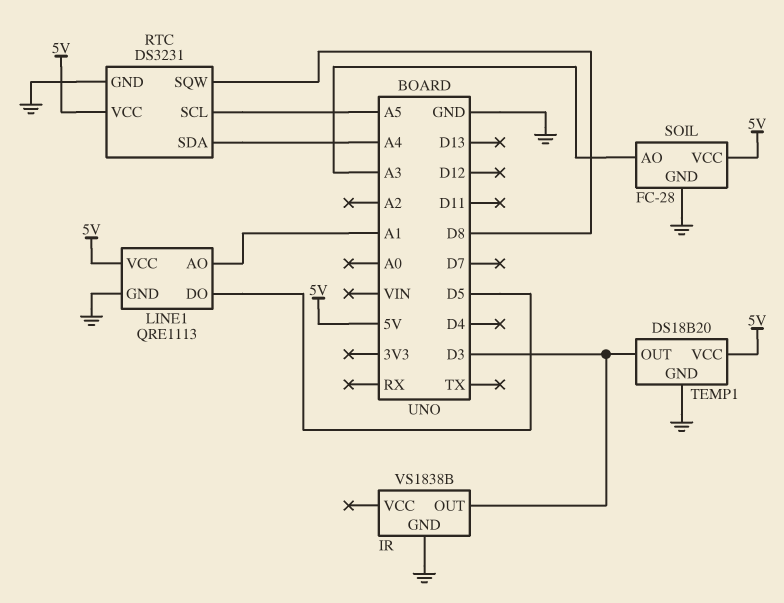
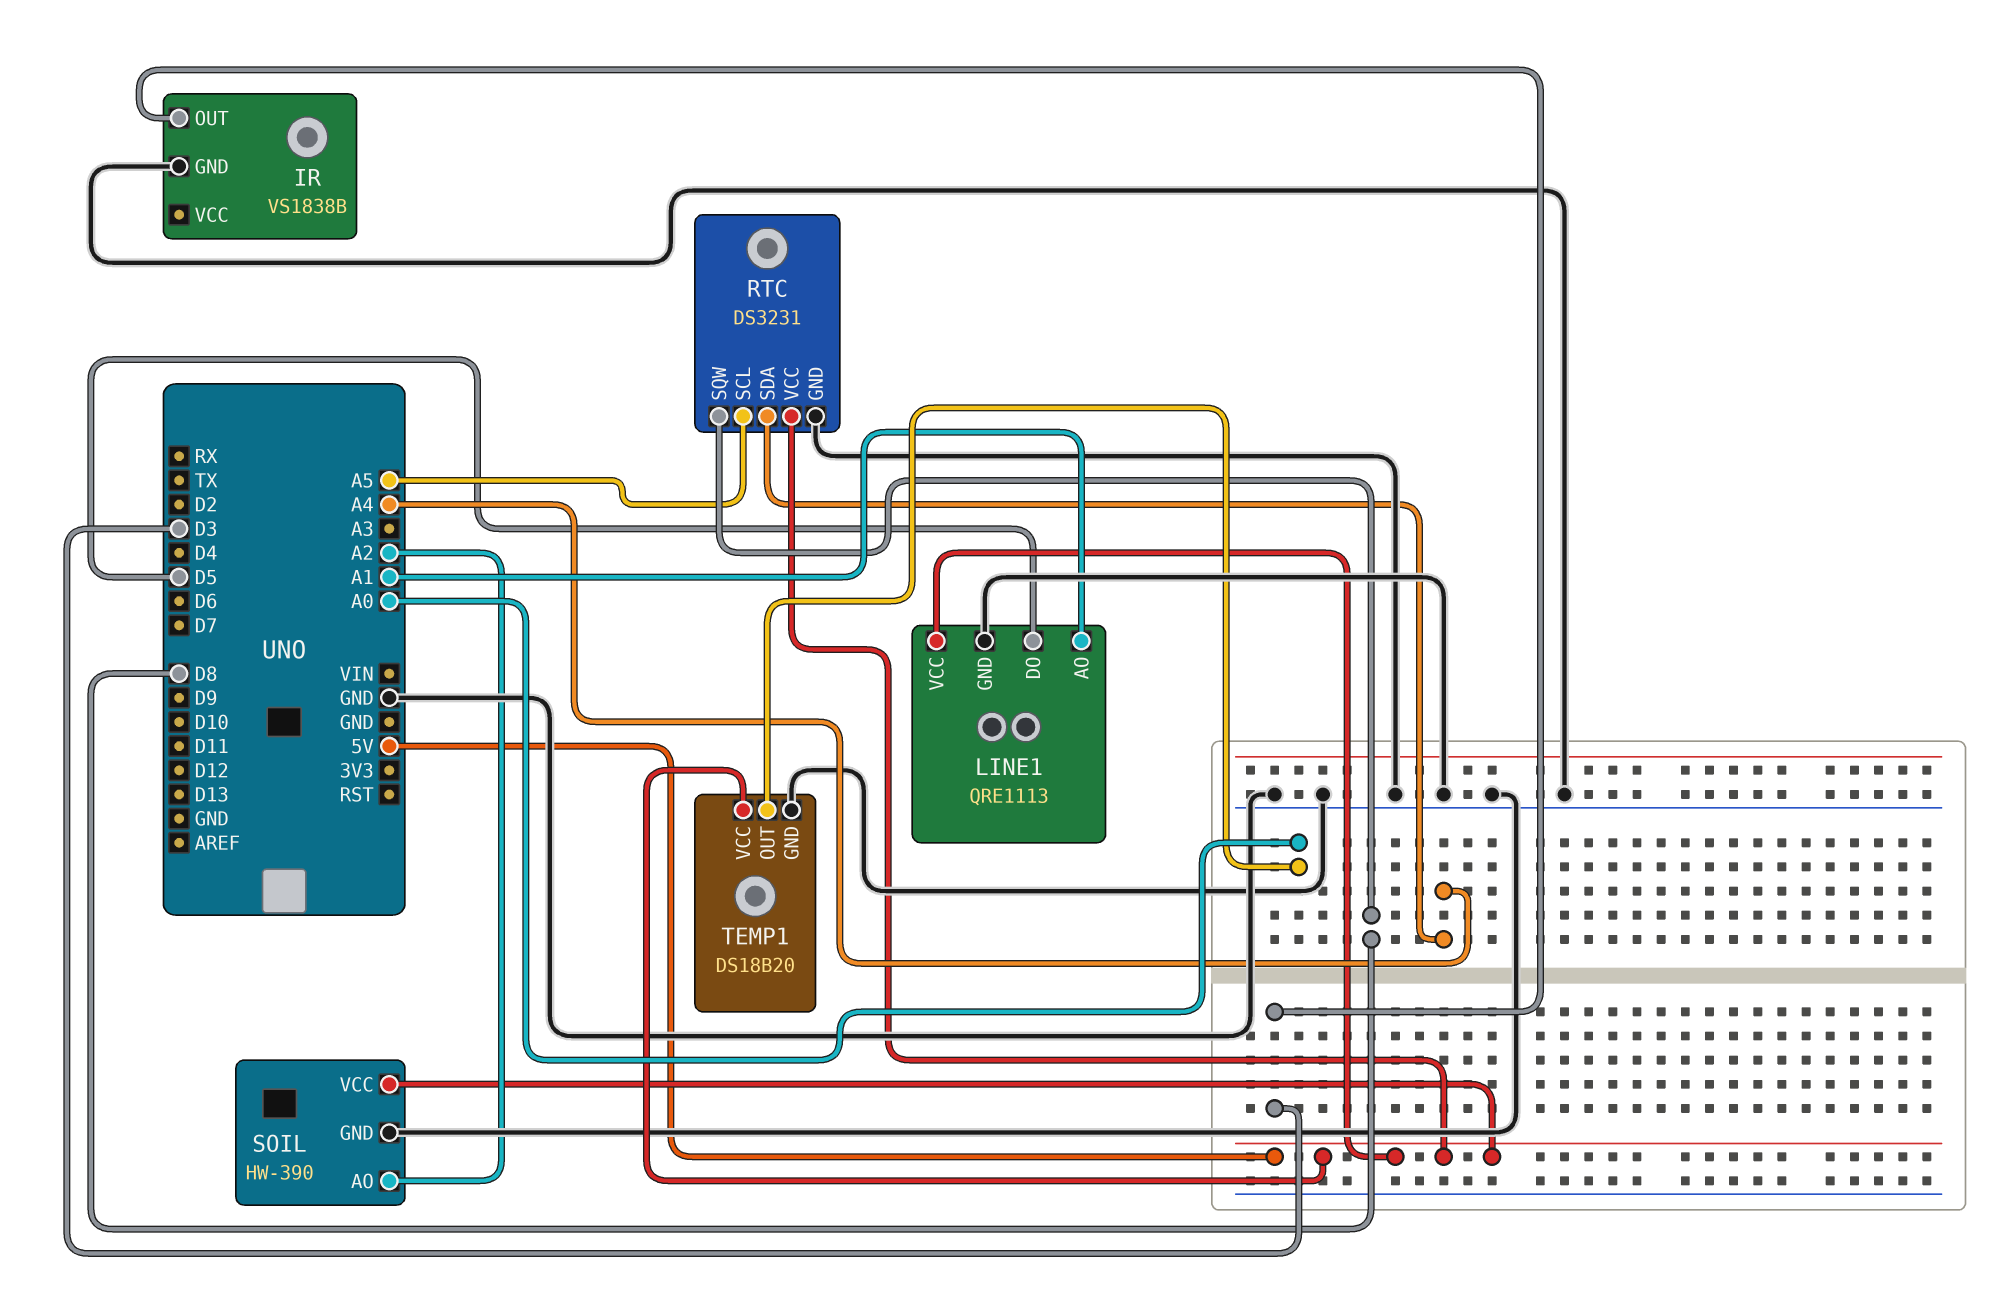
SOIL: FC-28 -> HW-390
SOIL pin AO: A3 -> A2
TEMP1 pin OUT: D3 -> A0

